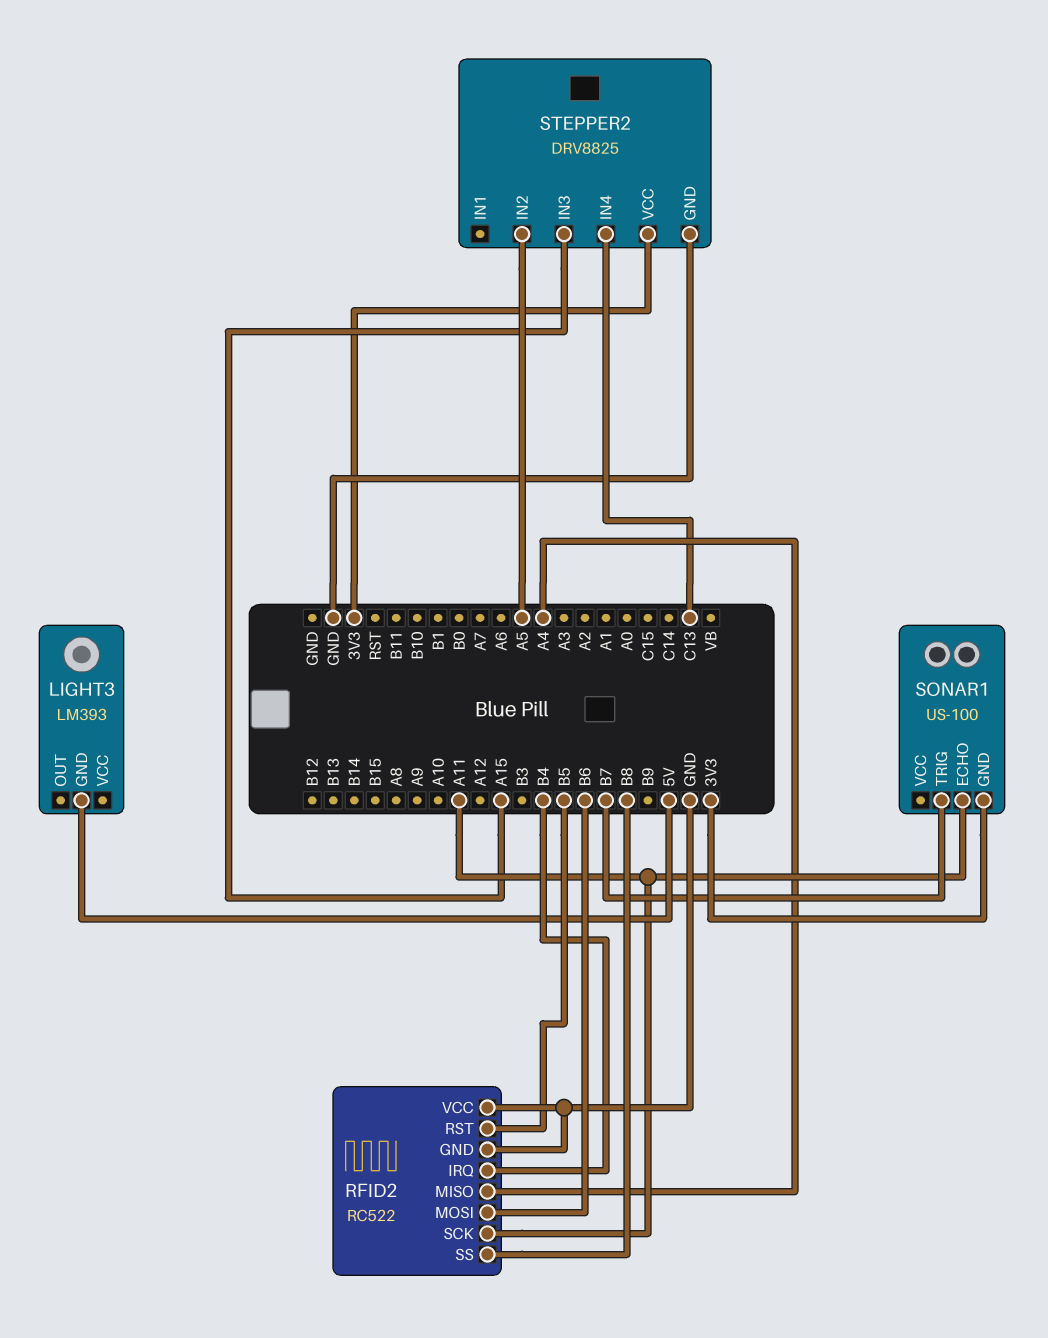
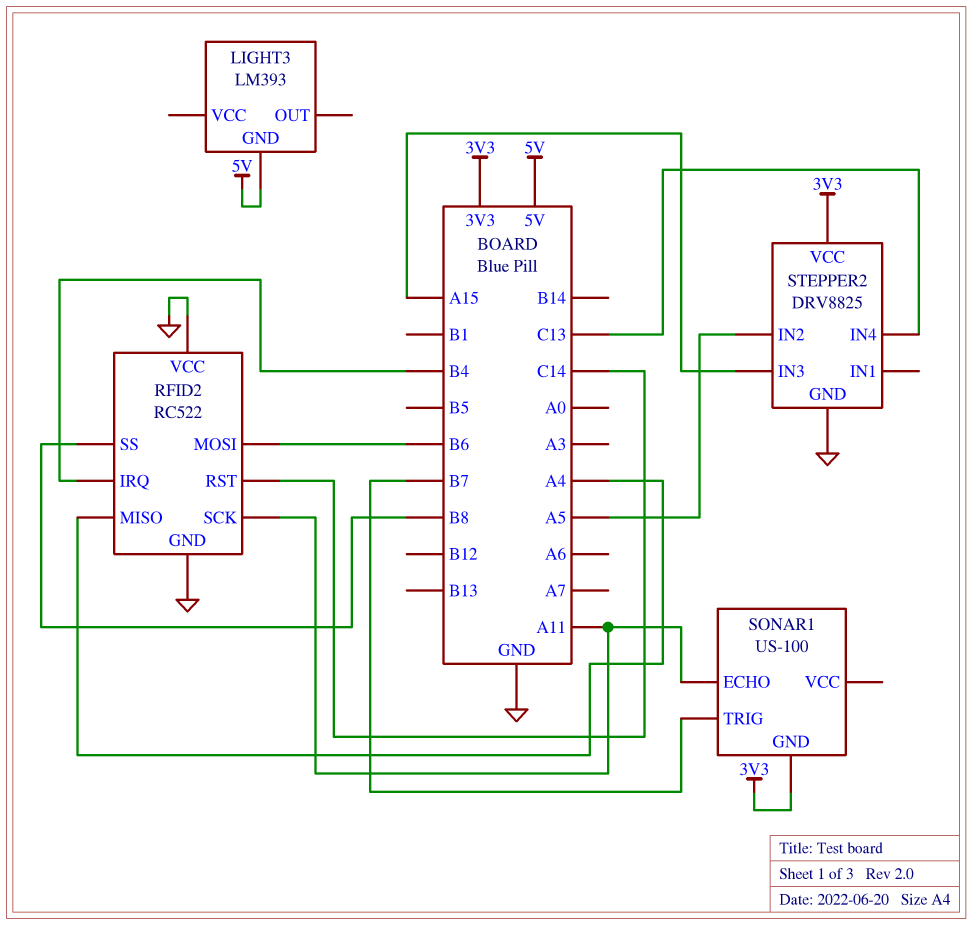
RFID2 pin RST: B5 -> C14

